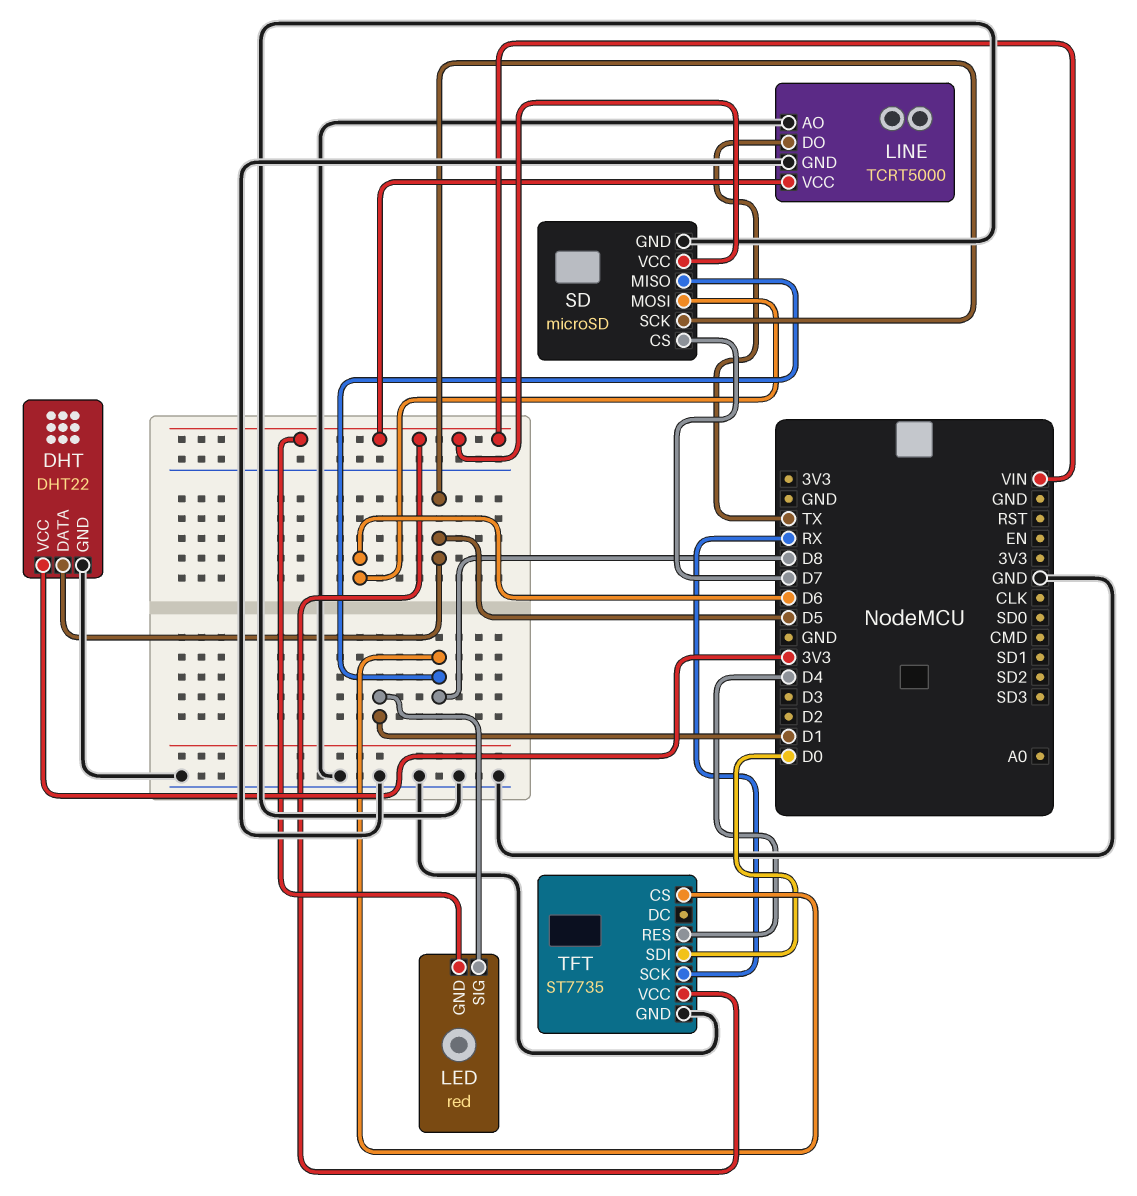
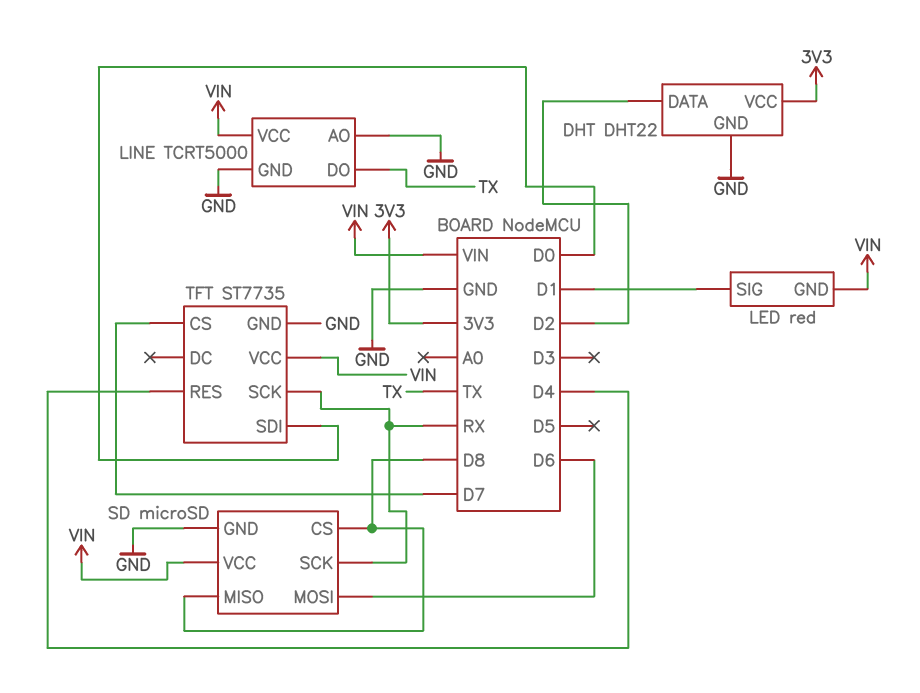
DHT pin DATA: D5 -> D2
SD pin CS: D7 -> D8
SD pin SCK: D5 -> RX
TFT pin CS: D8 -> D7

